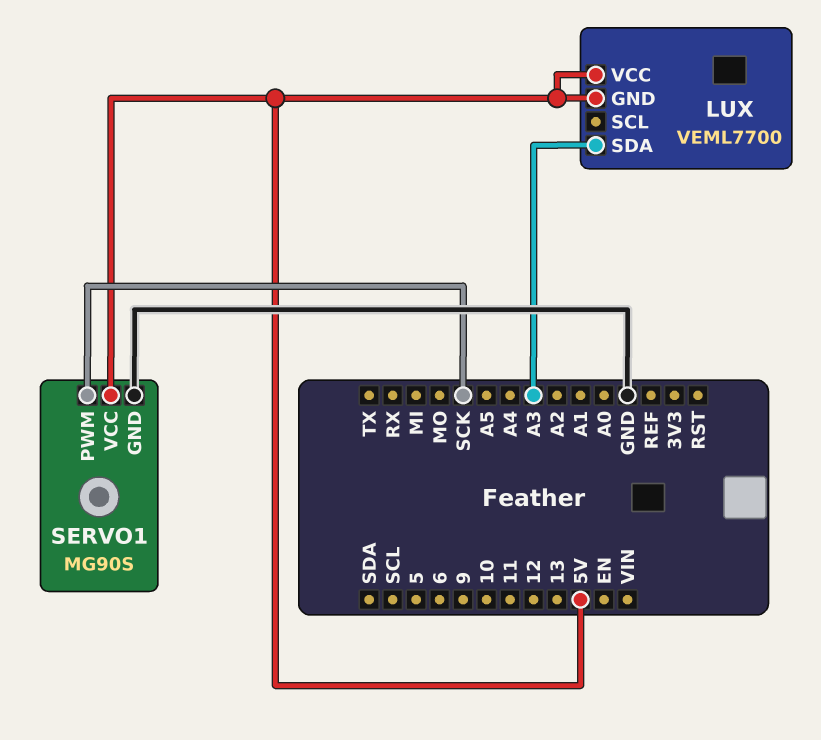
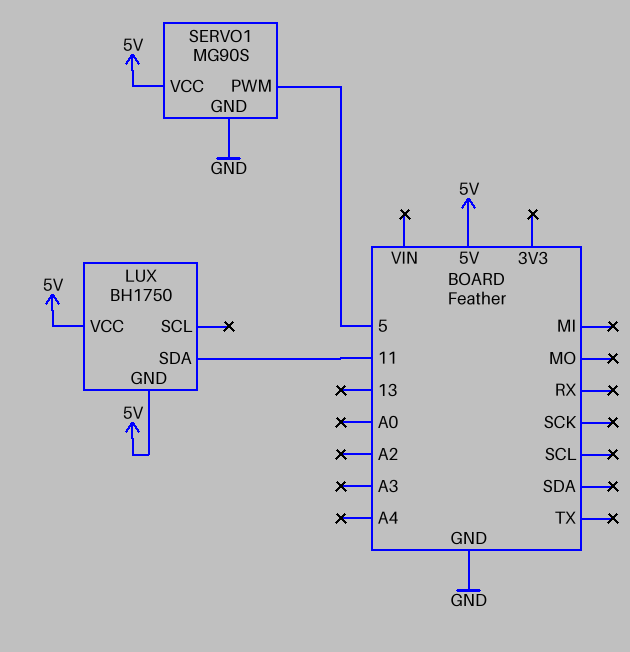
LUX: VEML7700 -> BH1750
LUX pin SDA: A3 -> 11
SERVO1 pin PWM: SCK -> 5

